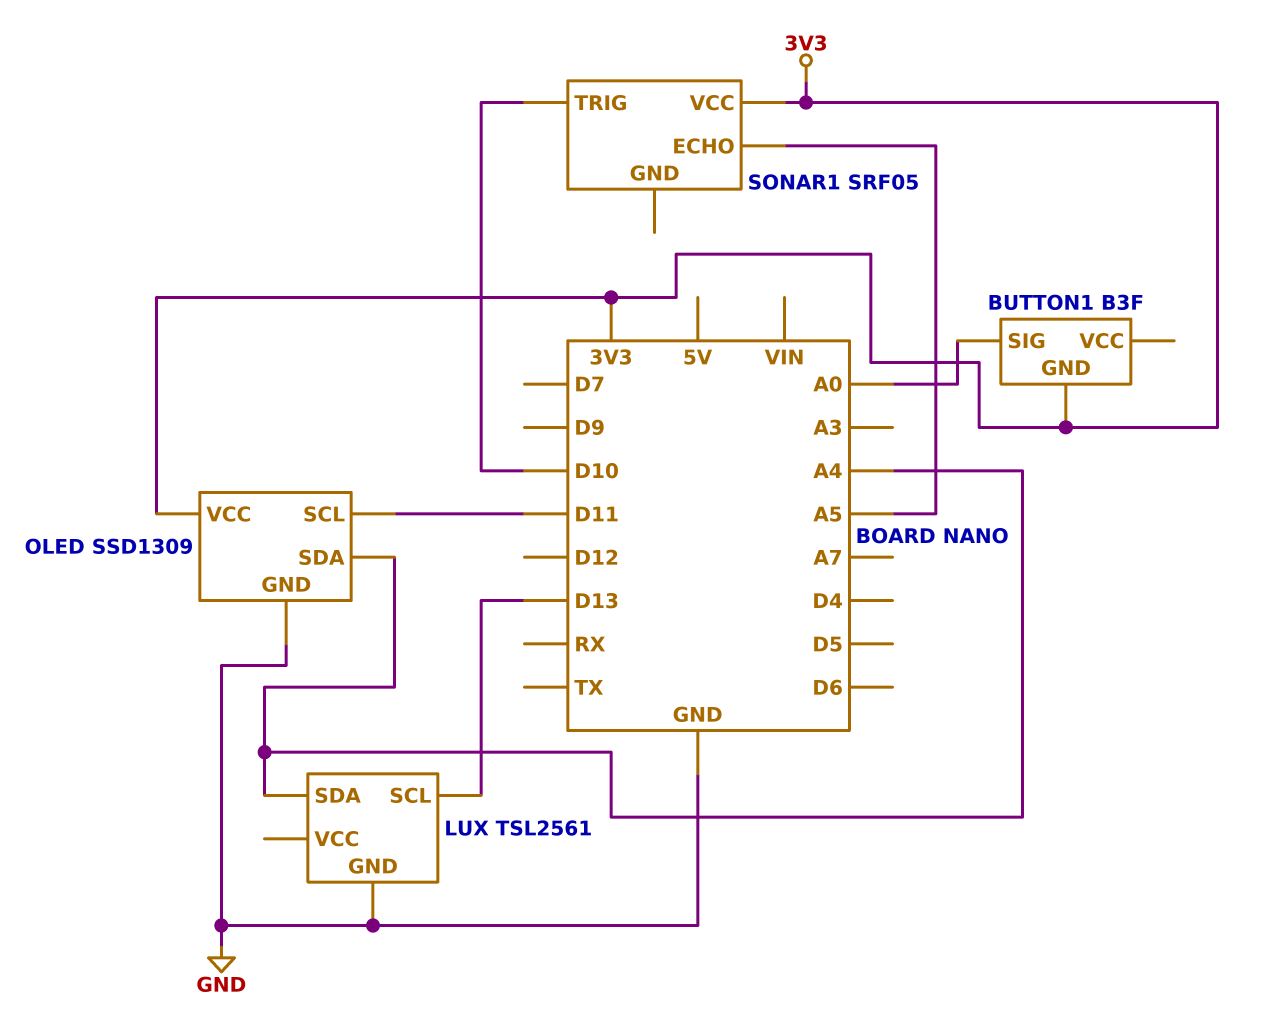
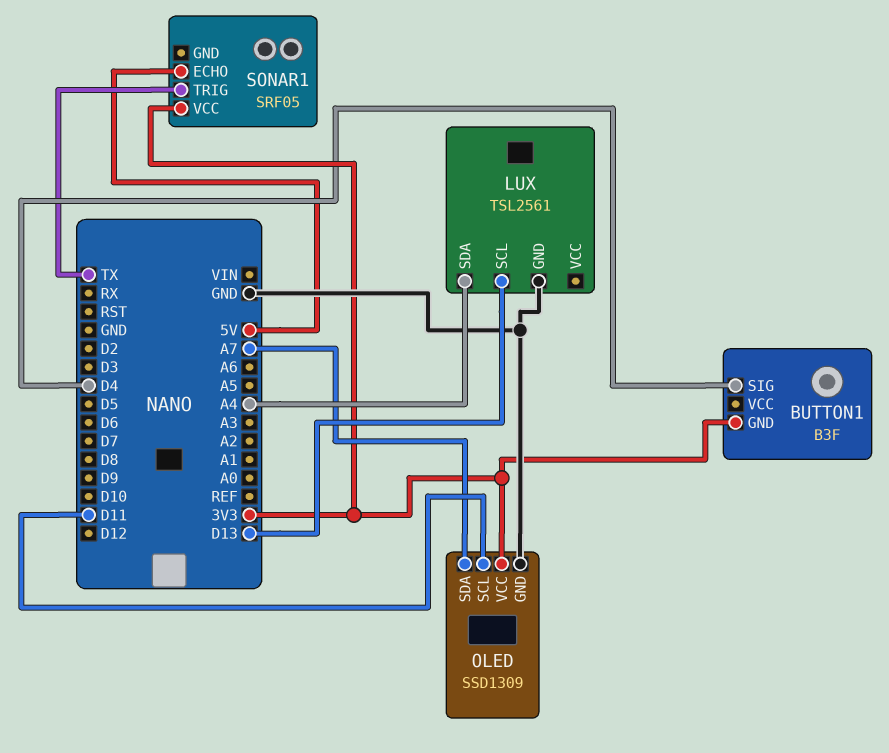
BUTTON1 pin SIG: A0 -> D4
OLED pin SDA: A4 -> A7
SONAR1 pin ECHO: A5 -> 5V
SONAR1 pin TRIG: D10 -> TX

